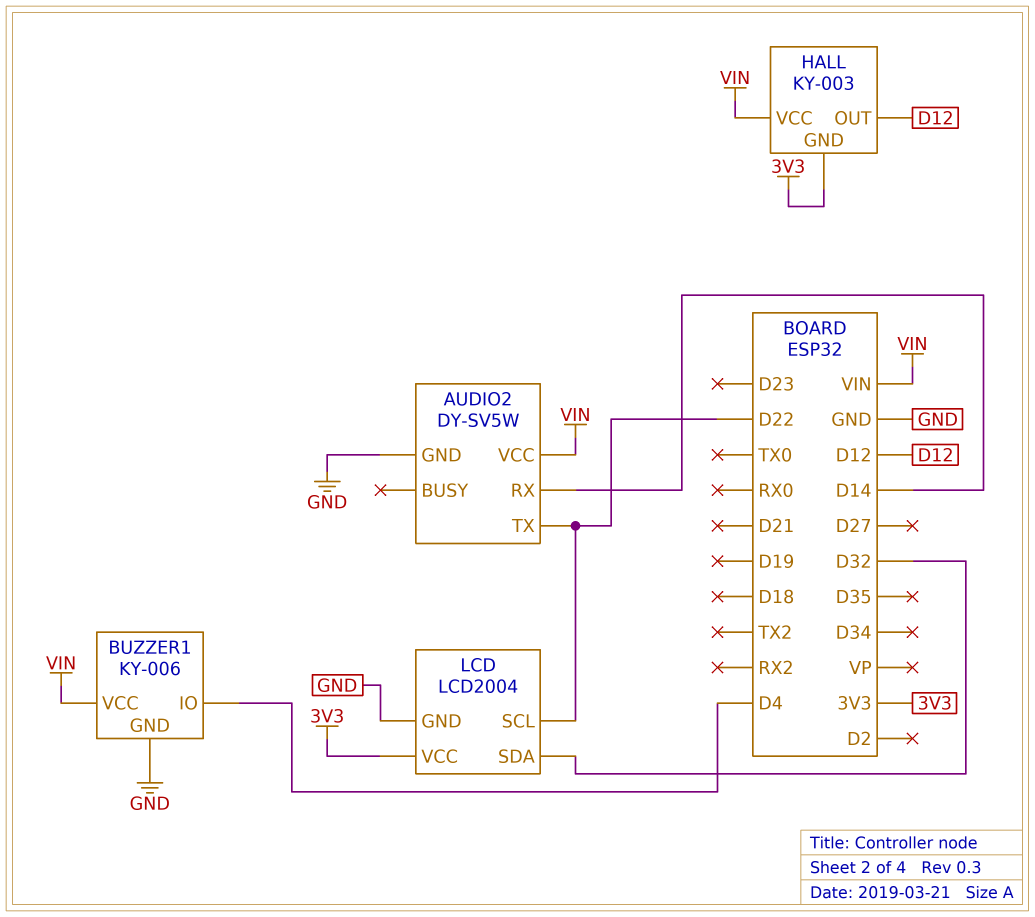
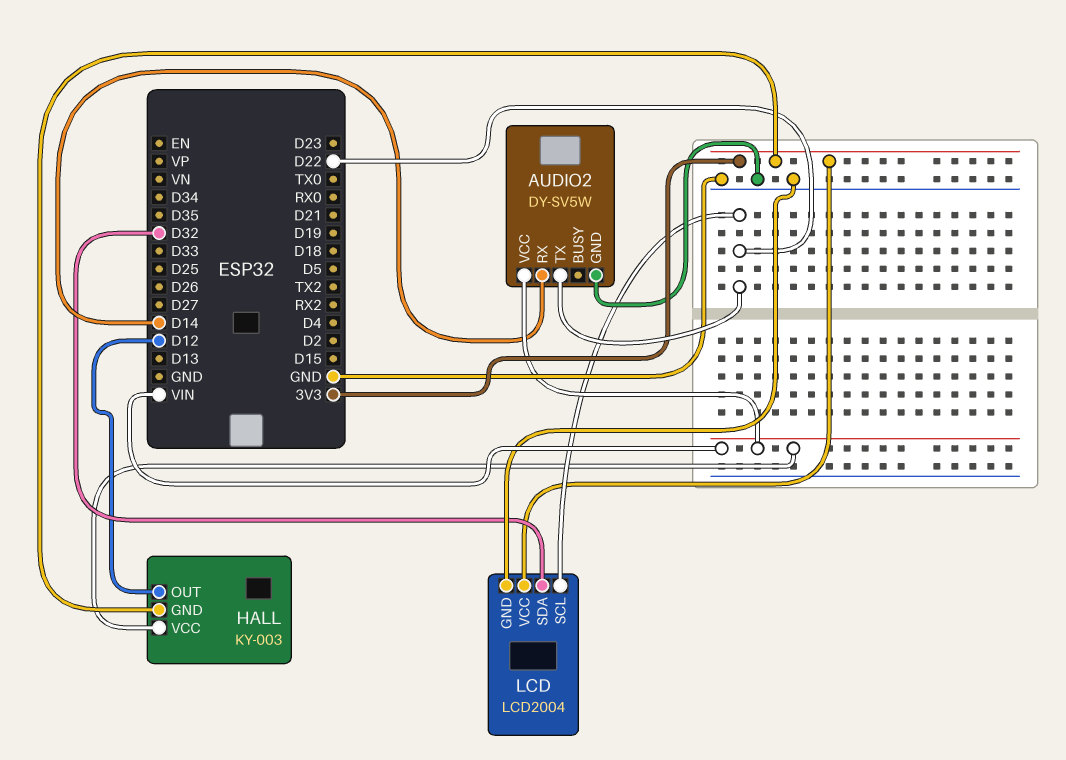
BUZZER1: KY-006 -> none
BUZZER1 pin GND: GND -> none
BUZZER1 pin IO: D4 -> none
BUZZER1 pin VCC: VIN -> none

